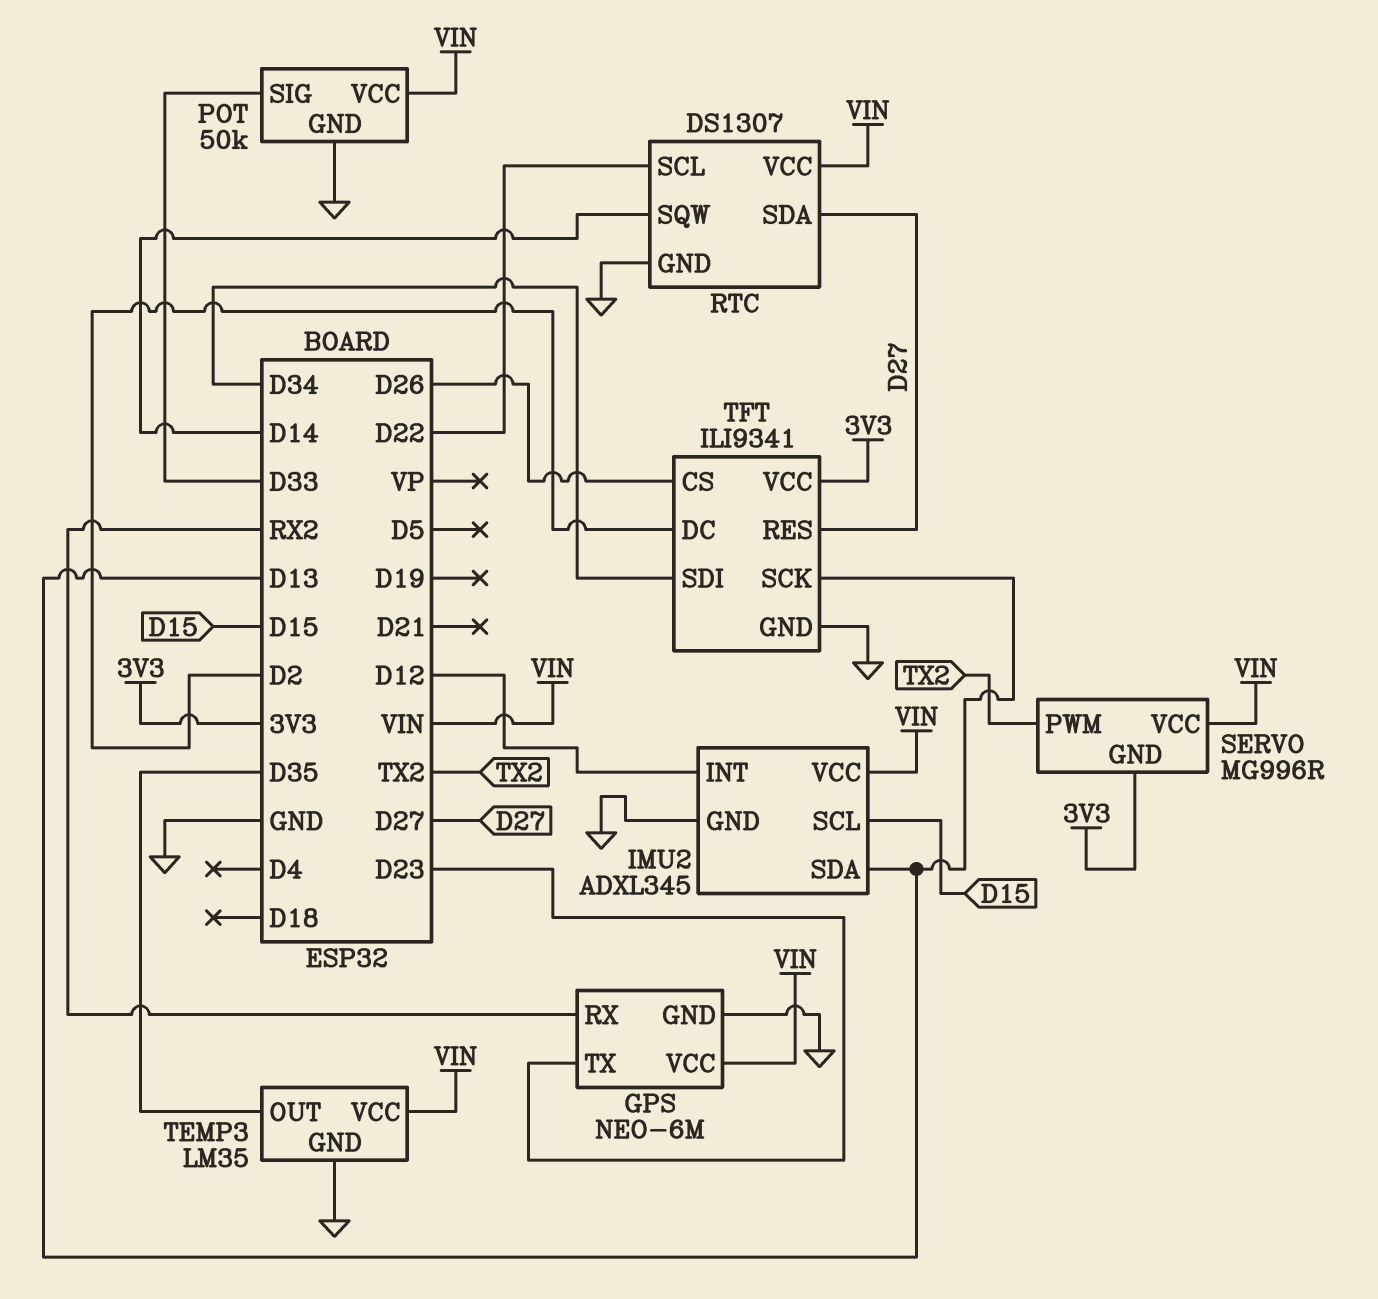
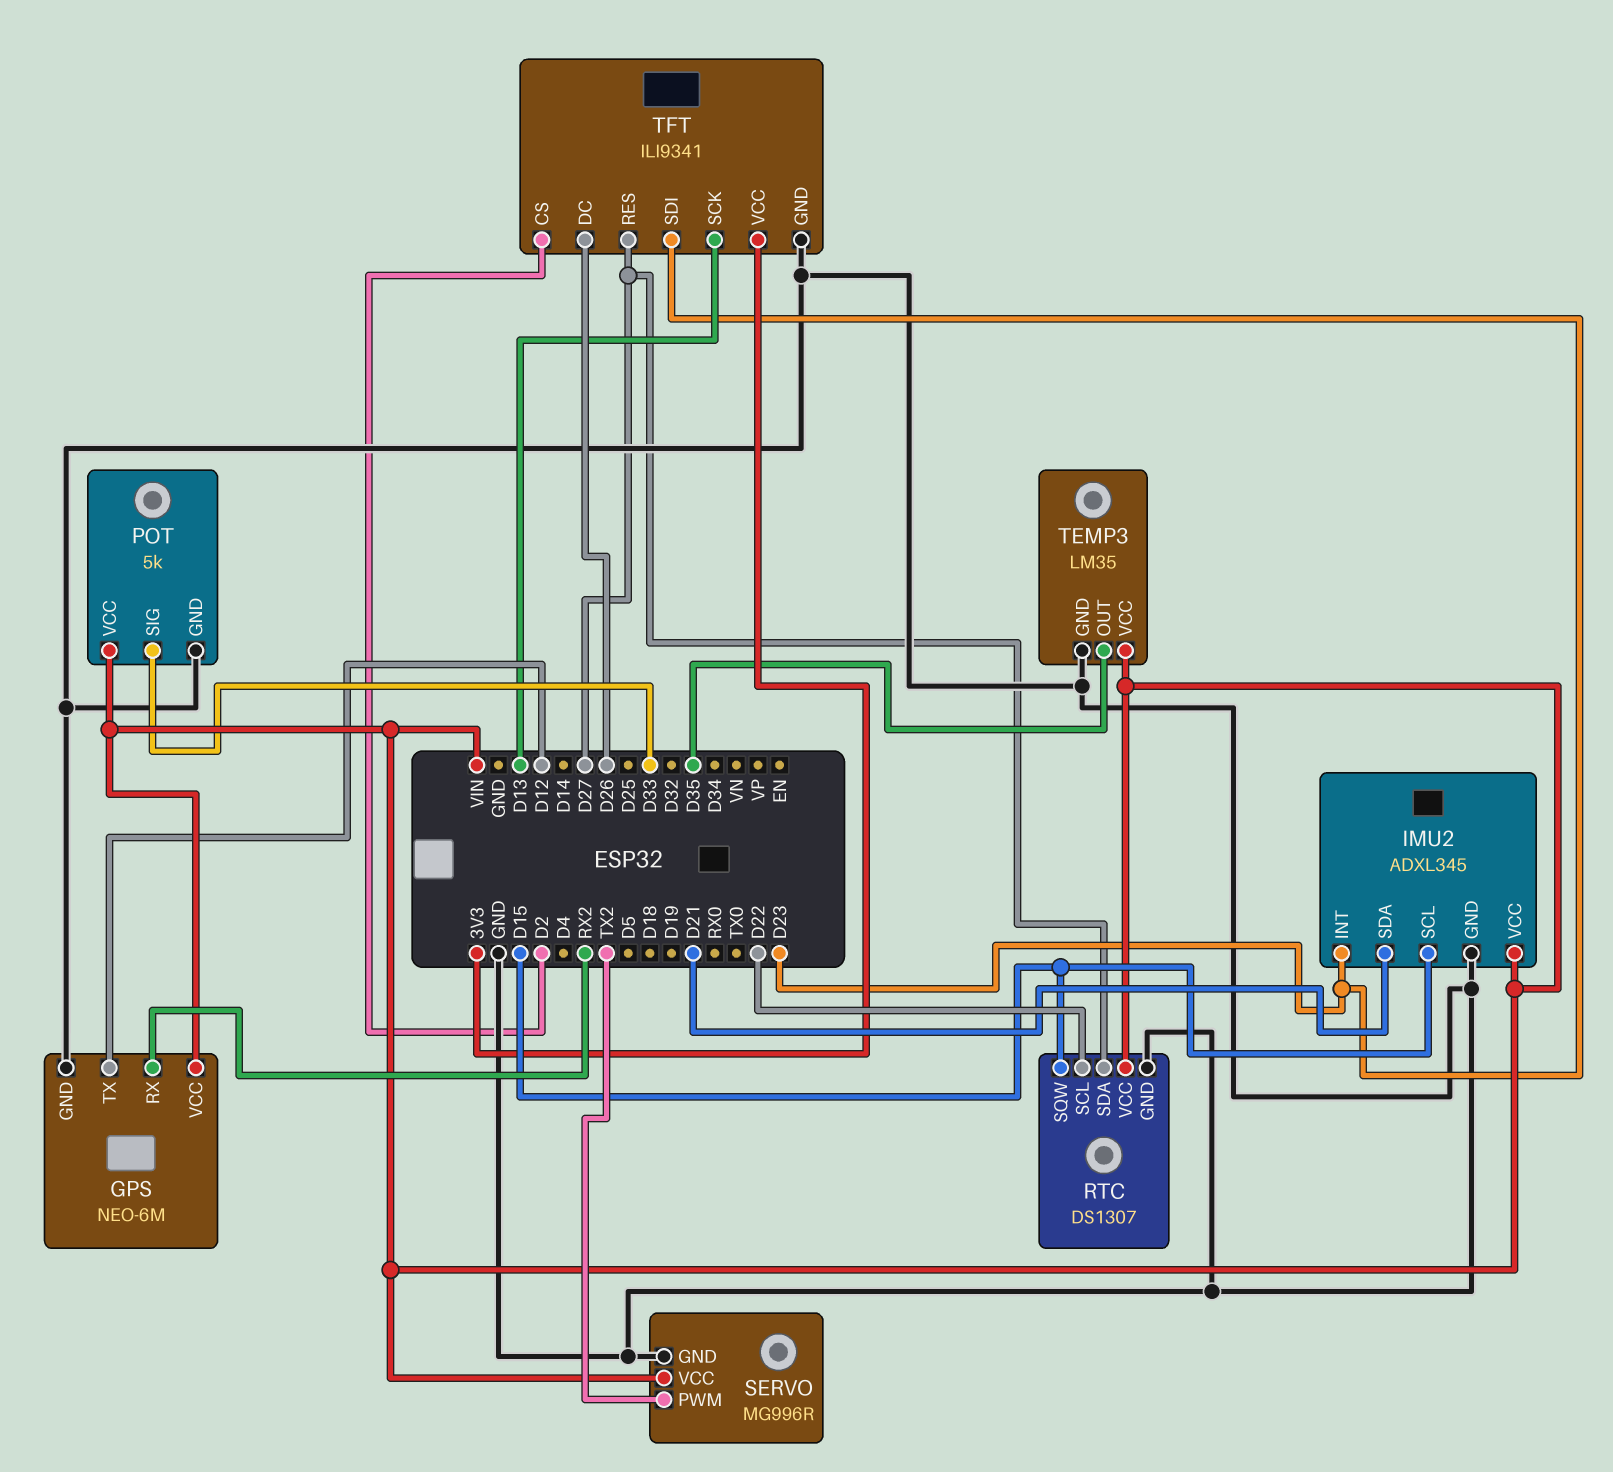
GPS pin TX: D23 -> D12
IMU2 pin INT: D12 -> D23
IMU2 pin SDA: D13 -> D21
POT: 50k -> 5k
RTC pin SQW: D14 -> D15
SERVO pin GND: 3V3 -> GND
TFT pin CS: D26 -> D2
TFT pin DC: D2 -> D26
TFT pin SDI: D34 -> D23

